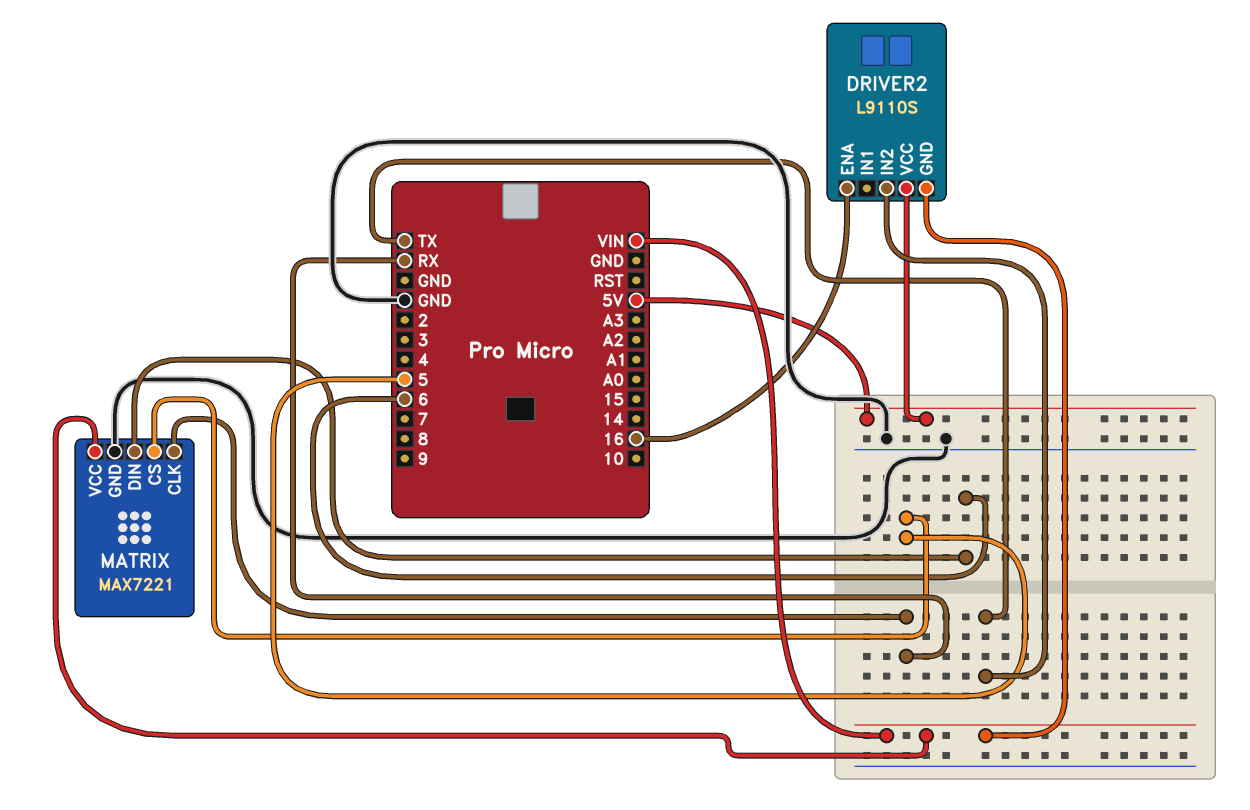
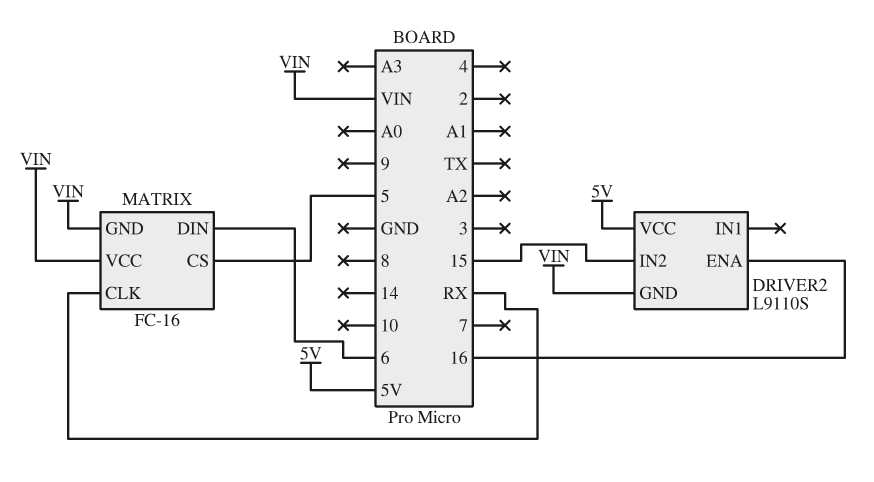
DRIVER2 pin IN2: TX -> 15
MATRIX: MAX7221 -> FC-16
MATRIX pin GND: GND -> VIN

